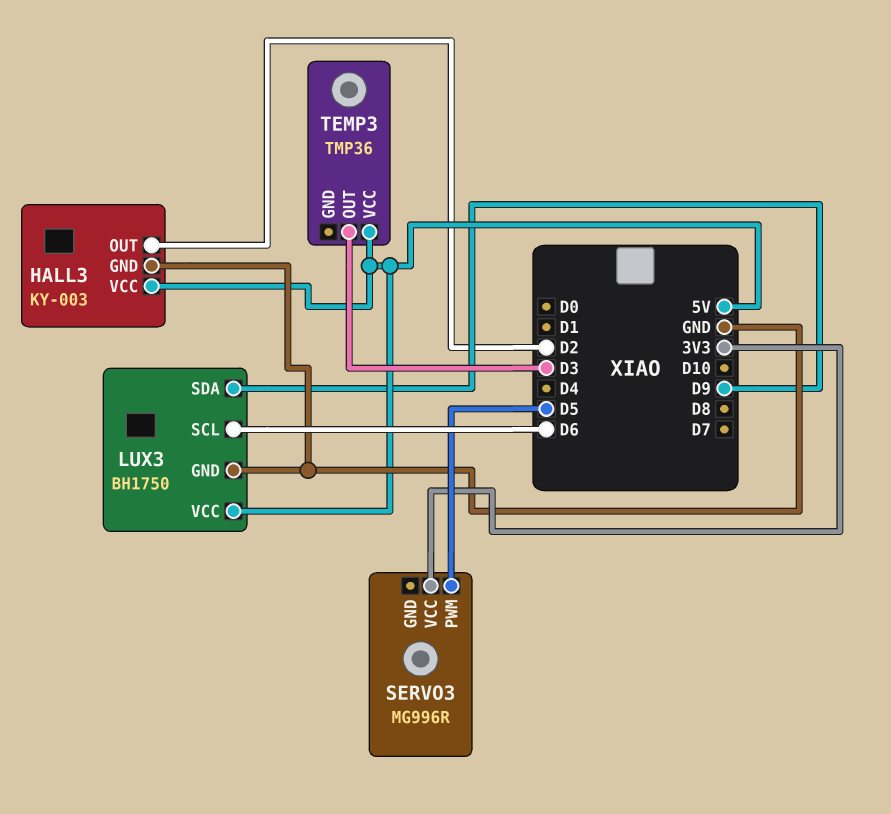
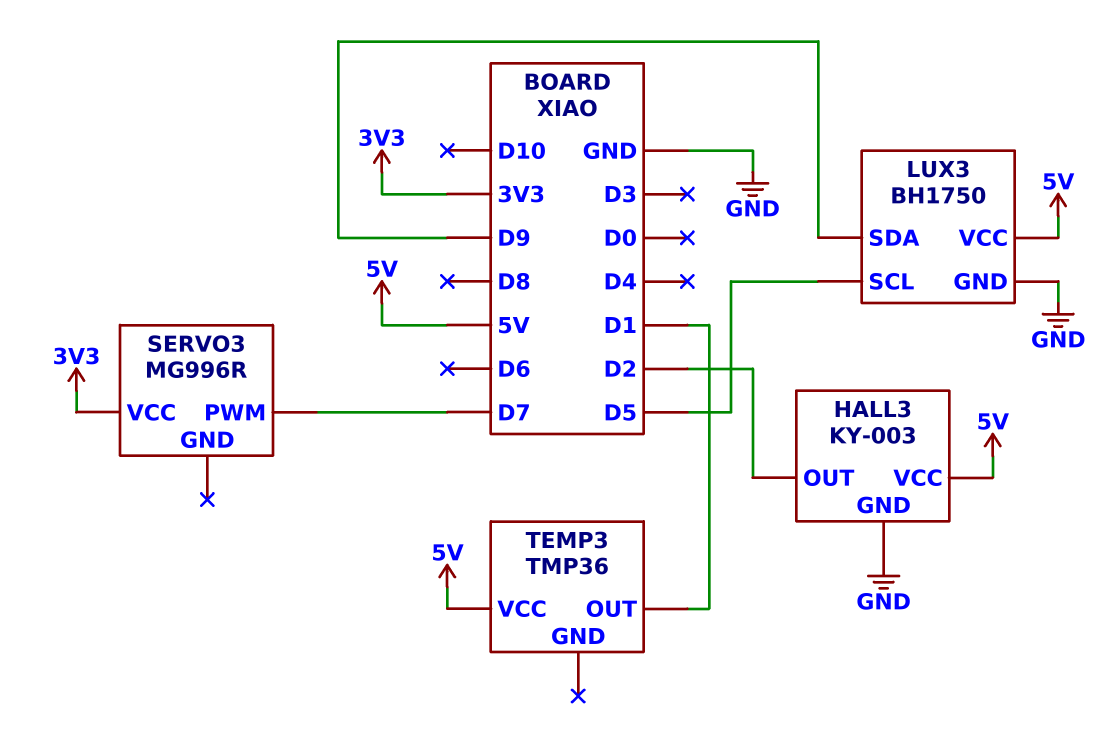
LUX3 pin SCL: D6 -> D5
SERVO3 pin PWM: D5 -> D7
TEMP3 pin OUT: D3 -> D1

